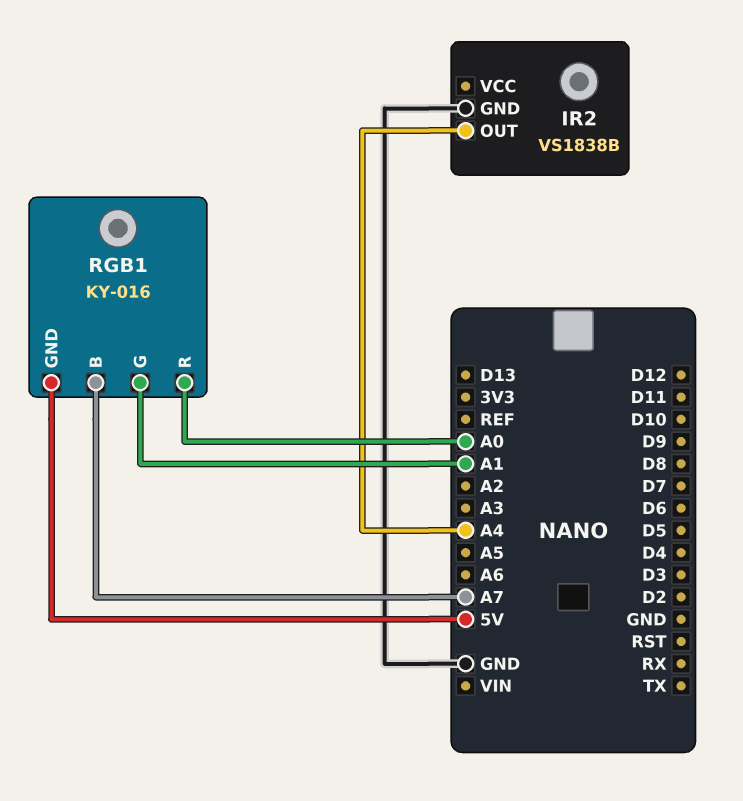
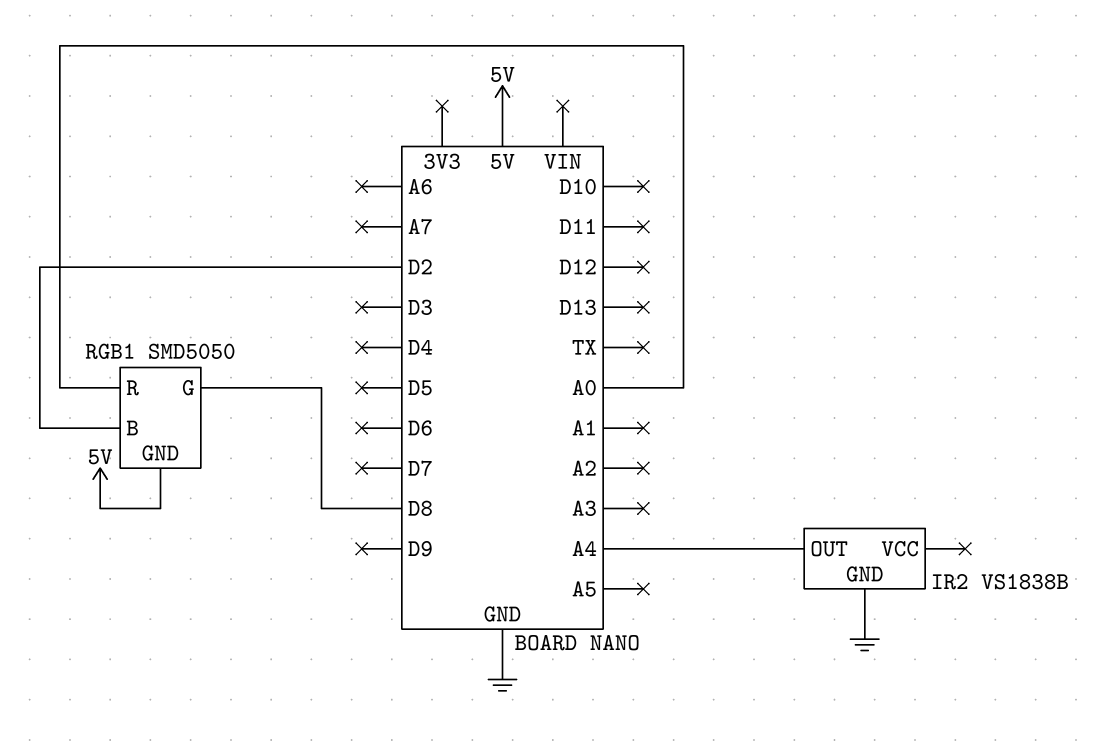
RGB1: KY-016 -> SMD5050
RGB1 pin B: A7 -> D2
RGB1 pin G: A1 -> D8

